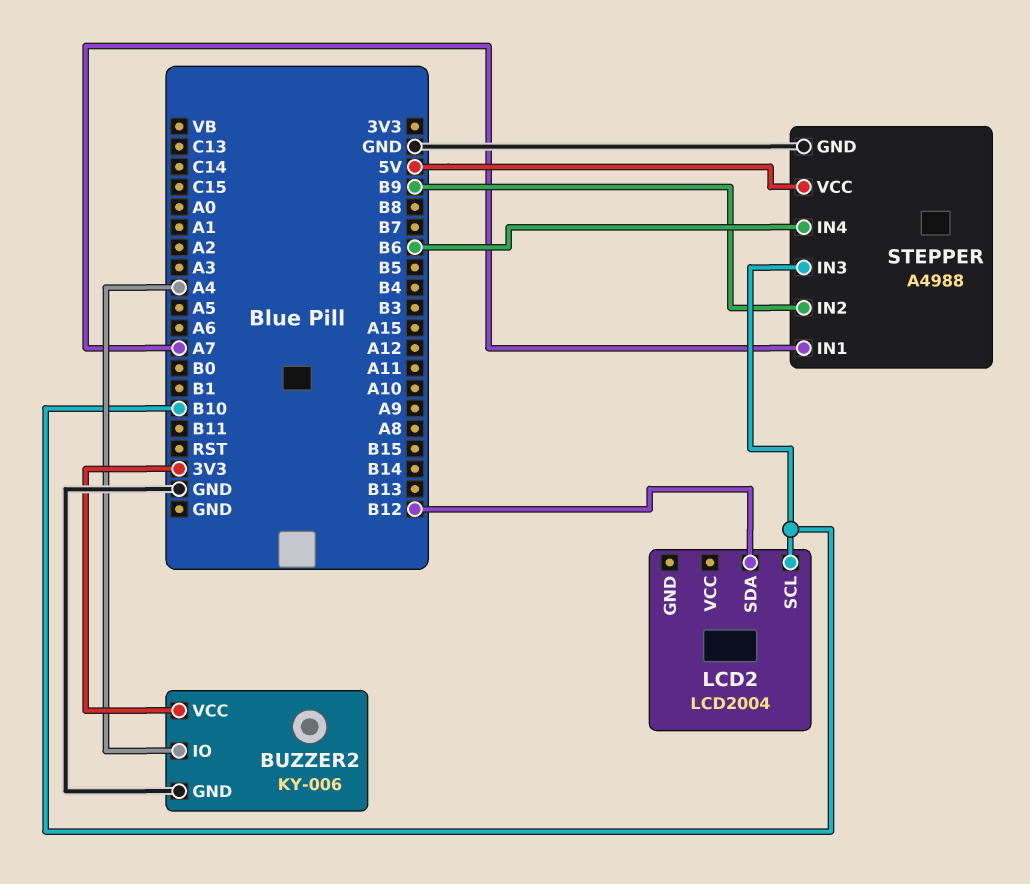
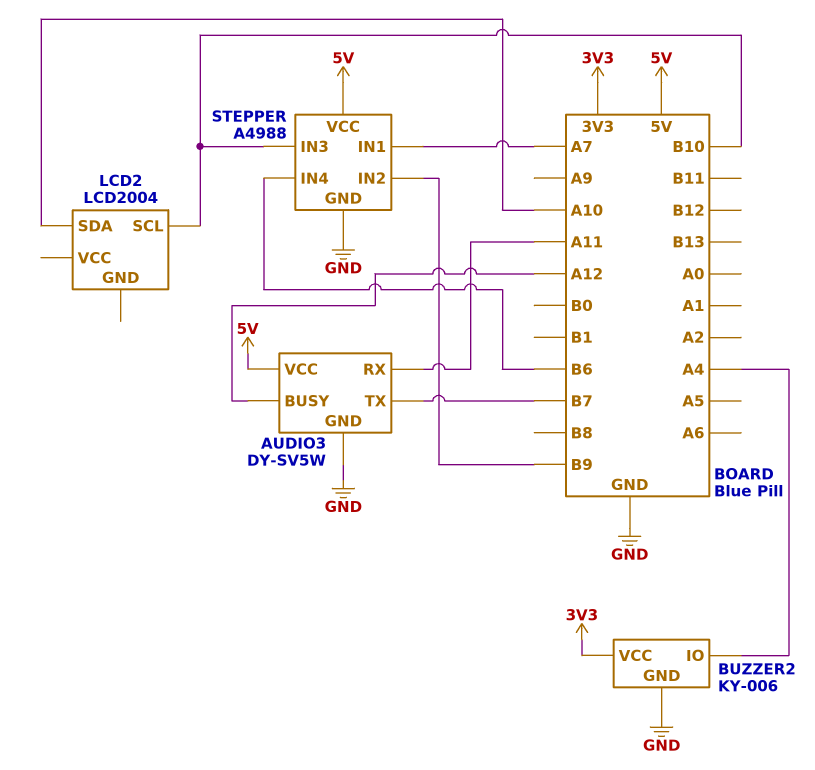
AUDIO3: none -> DY-SV5W
AUDIO3 pin BUSY: none -> A12
AUDIO3 pin GND: none -> GND
AUDIO3 pin RX: none -> A11
AUDIO3 pin TX: none -> B7
AUDIO3 pin VCC: none -> 5V
LCD2 pin SDA: B12 -> A10

